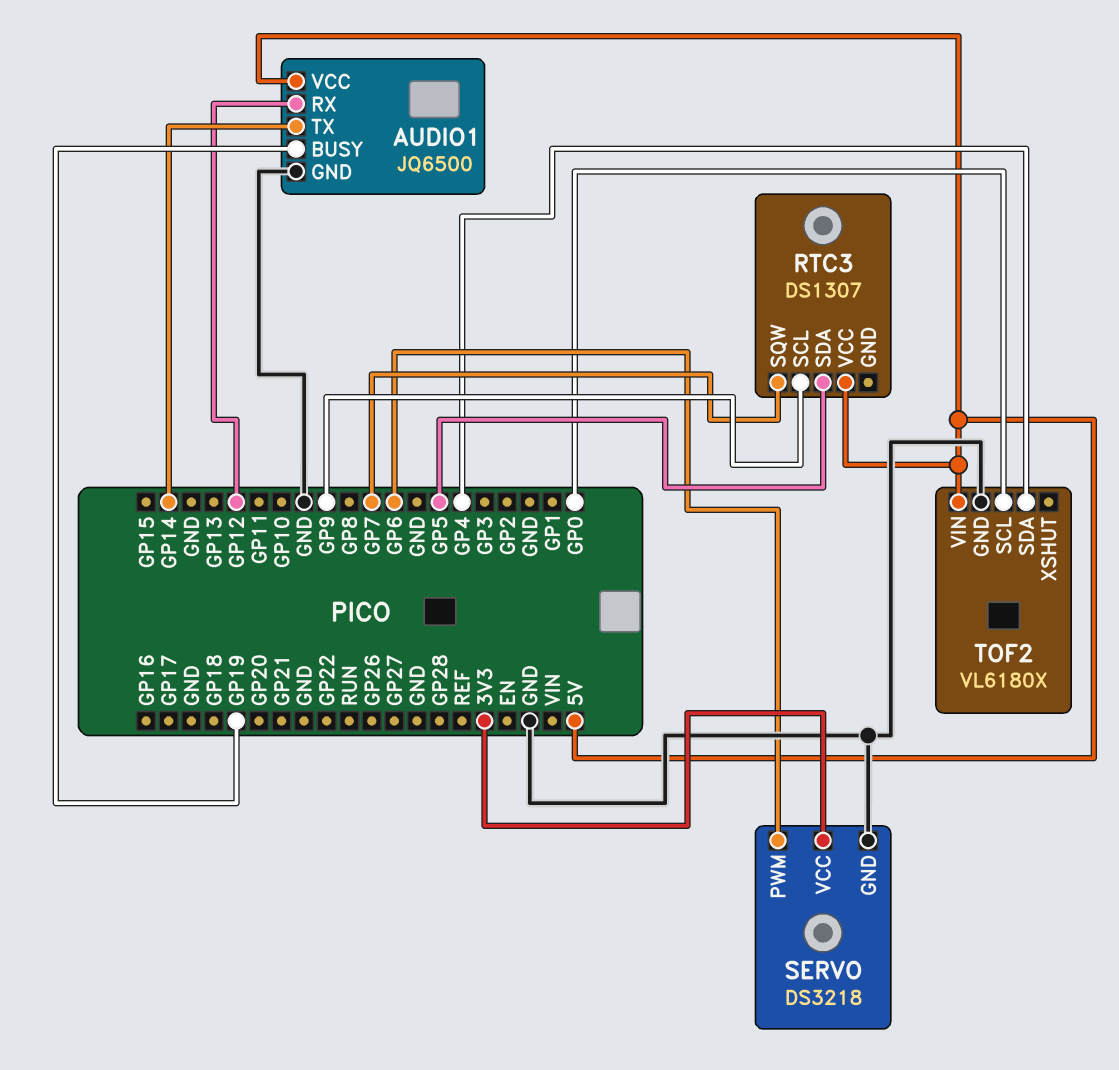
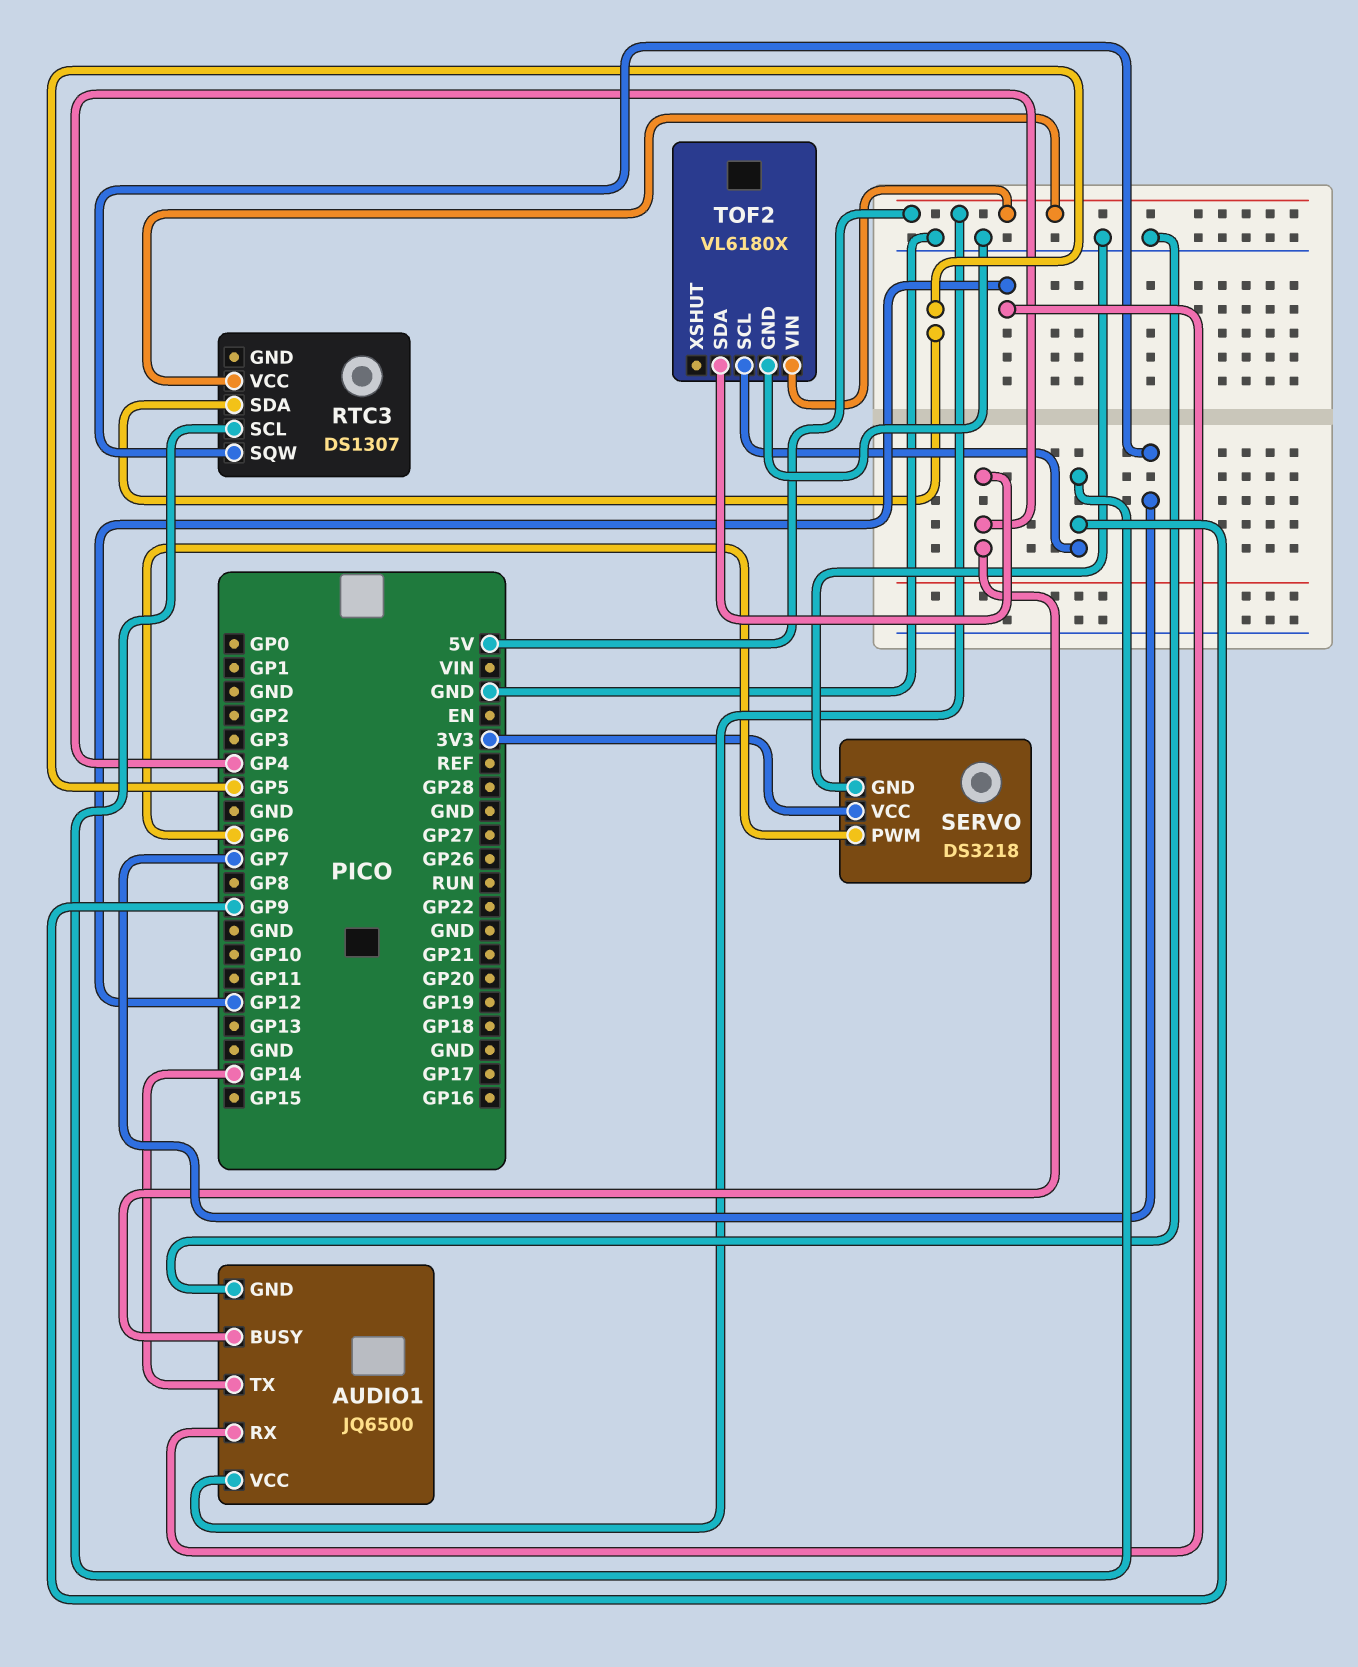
AUDIO1 pin BUSY: GP19 -> GP4
TOF2 pin SCL: GP0 -> GP9

